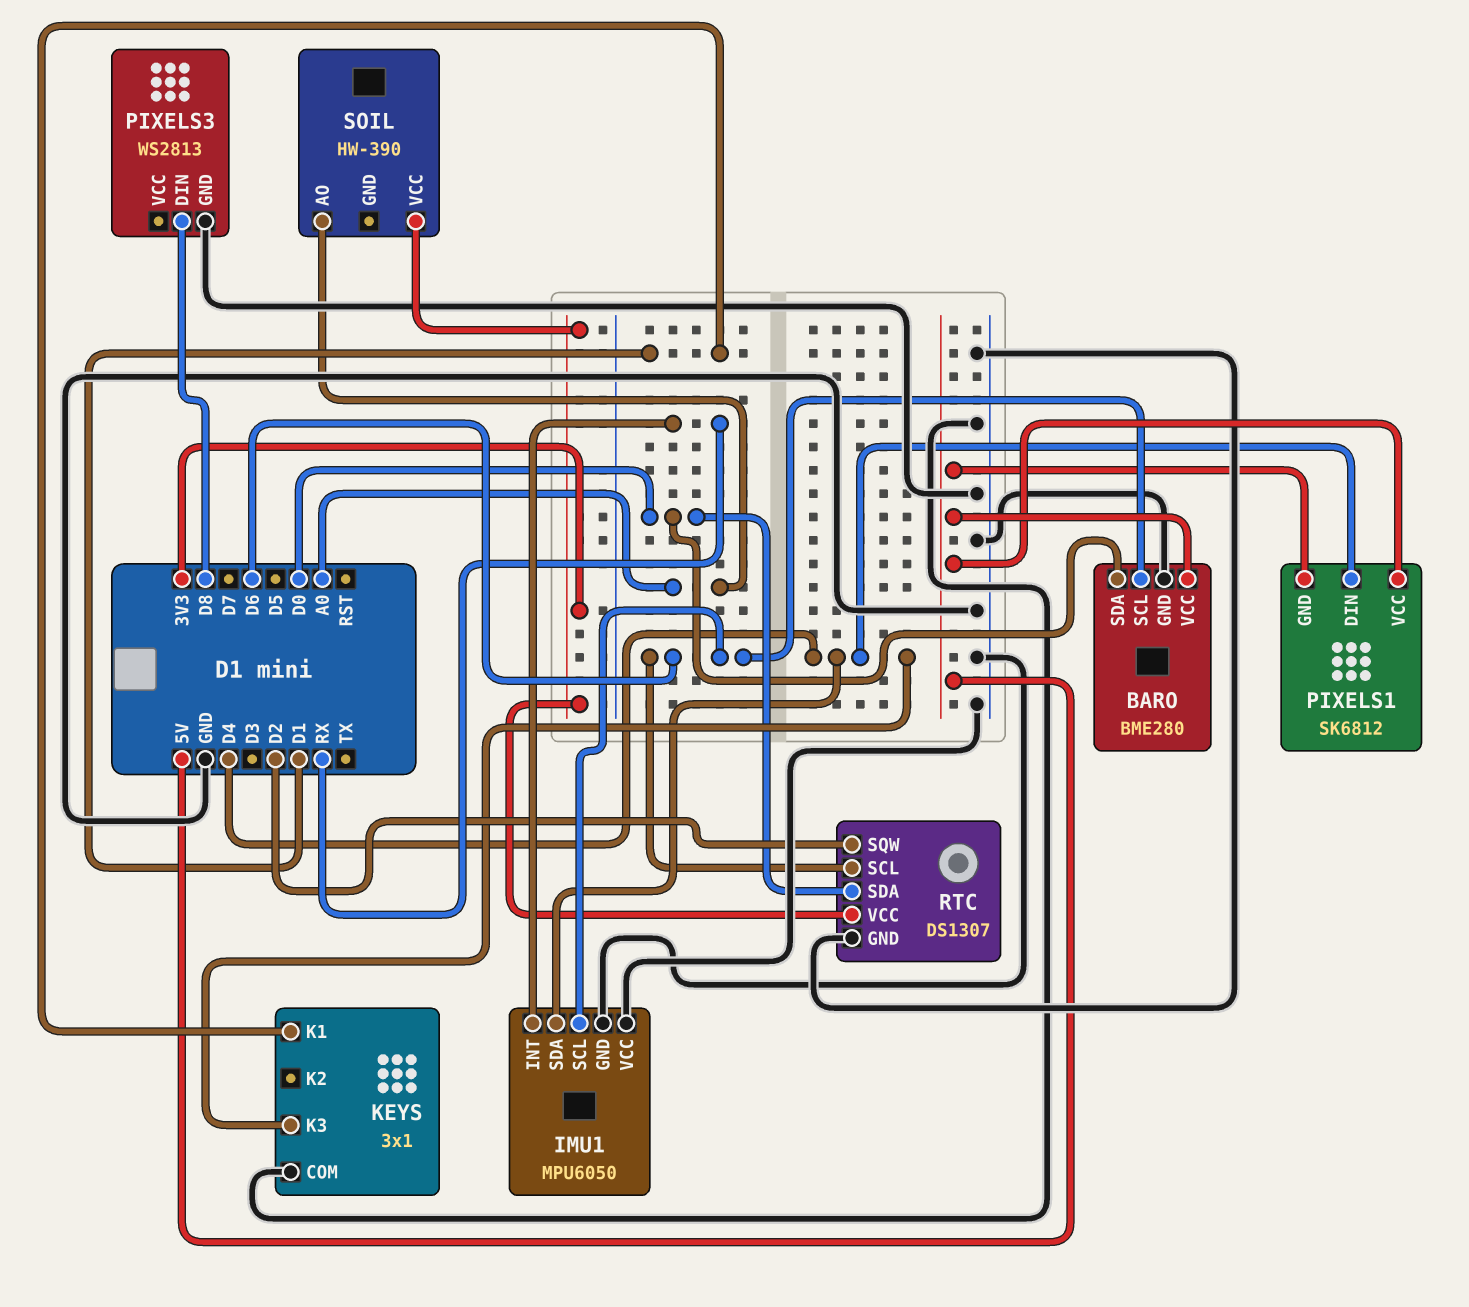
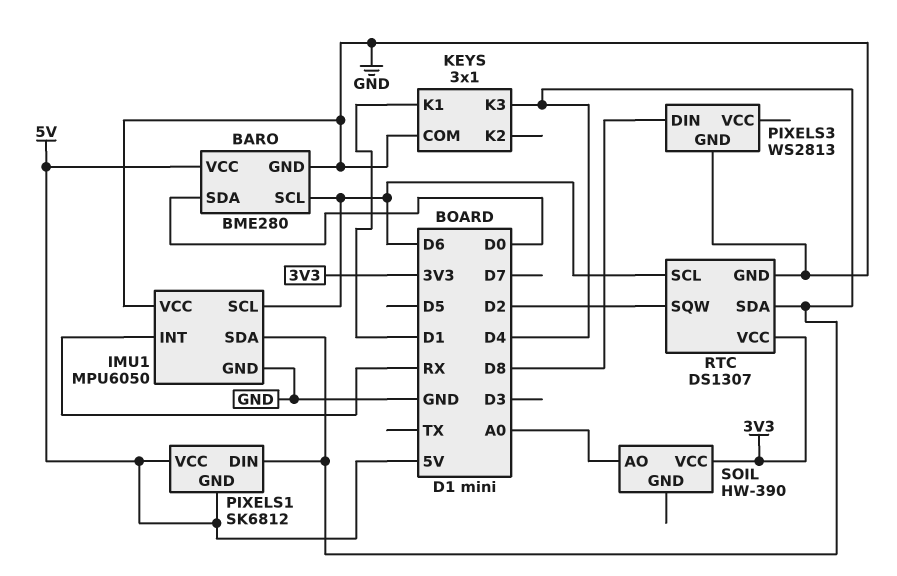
RTC pin SDA: D0 -> D4

